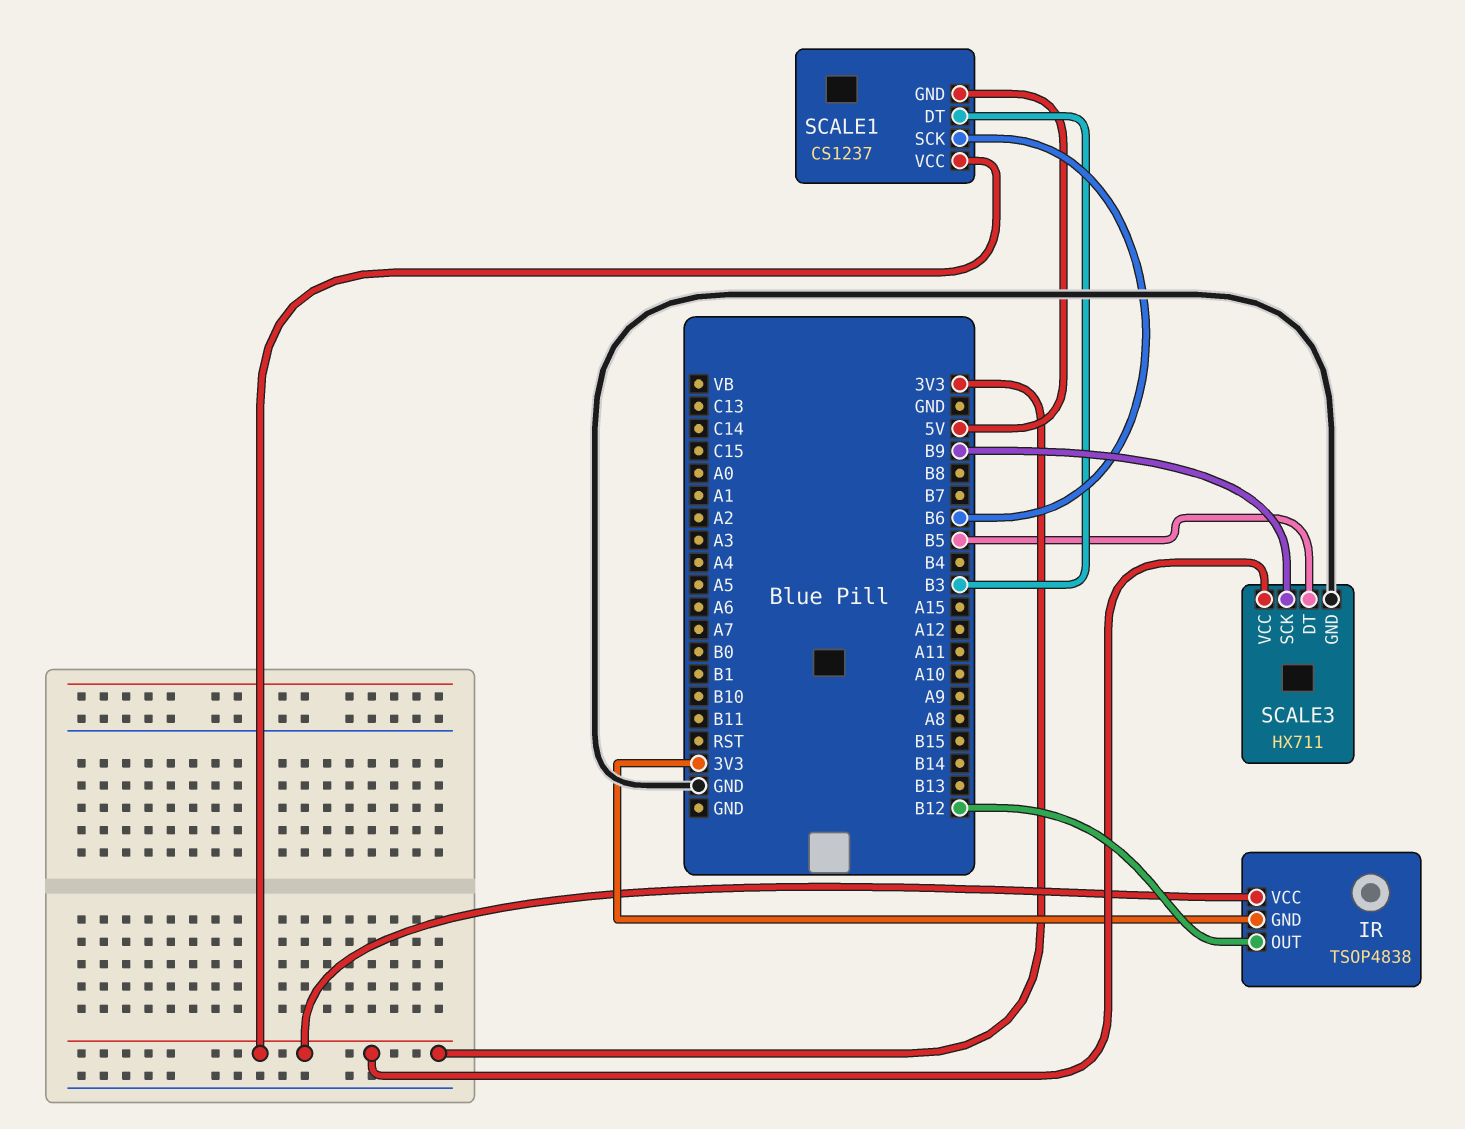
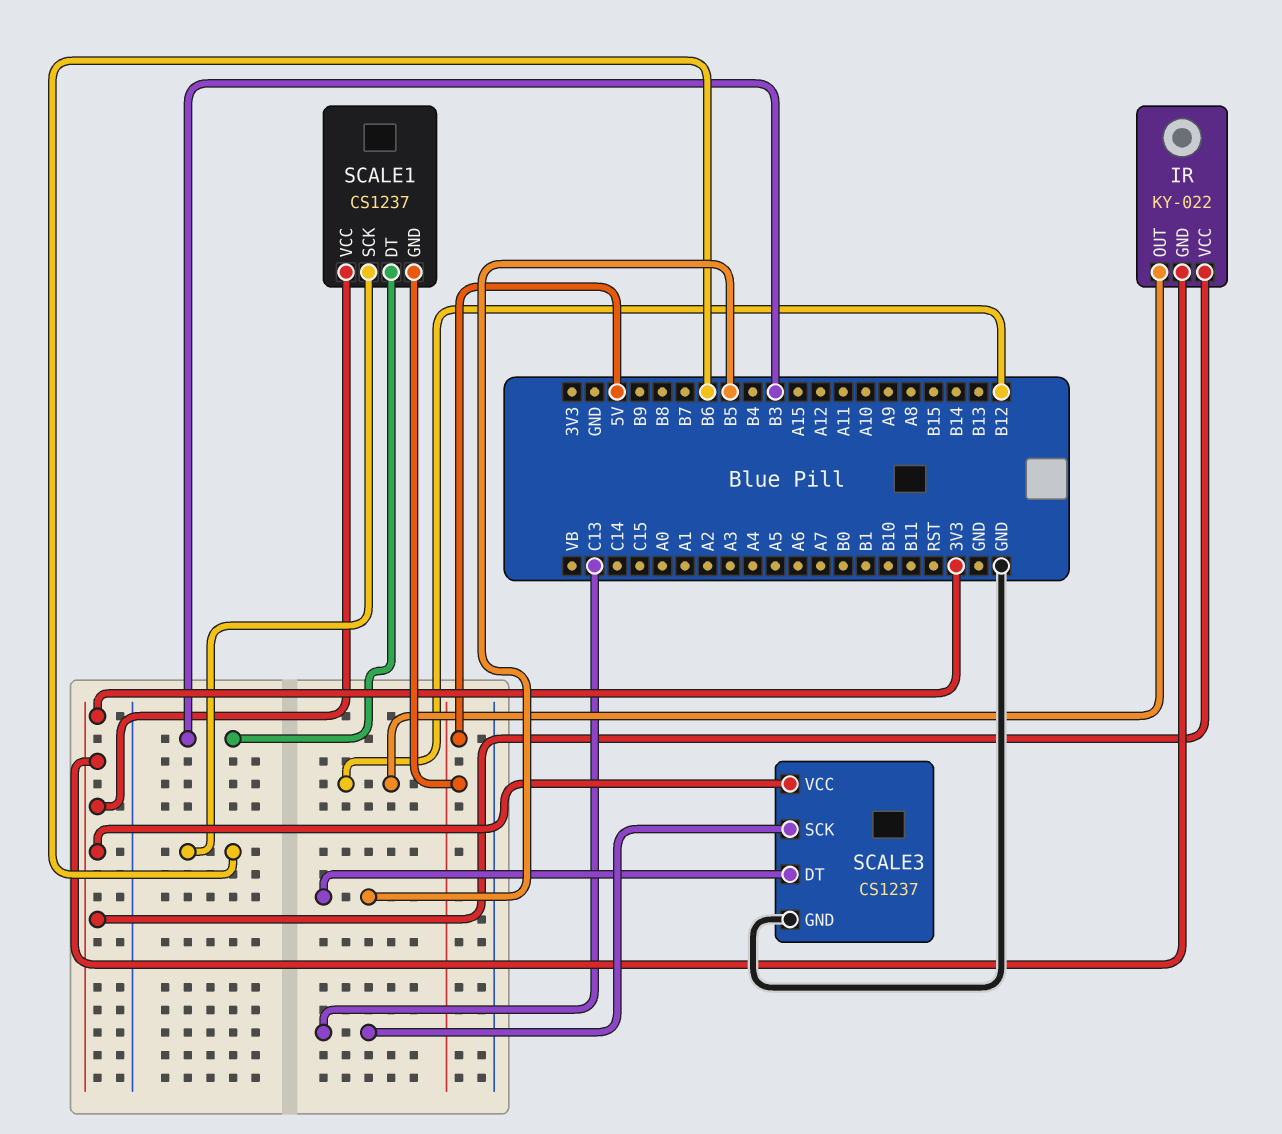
IR: TSOP4838 -> KY-022
SCALE3: HX711 -> CS1237
SCALE3 pin SCK: B9 -> C13

